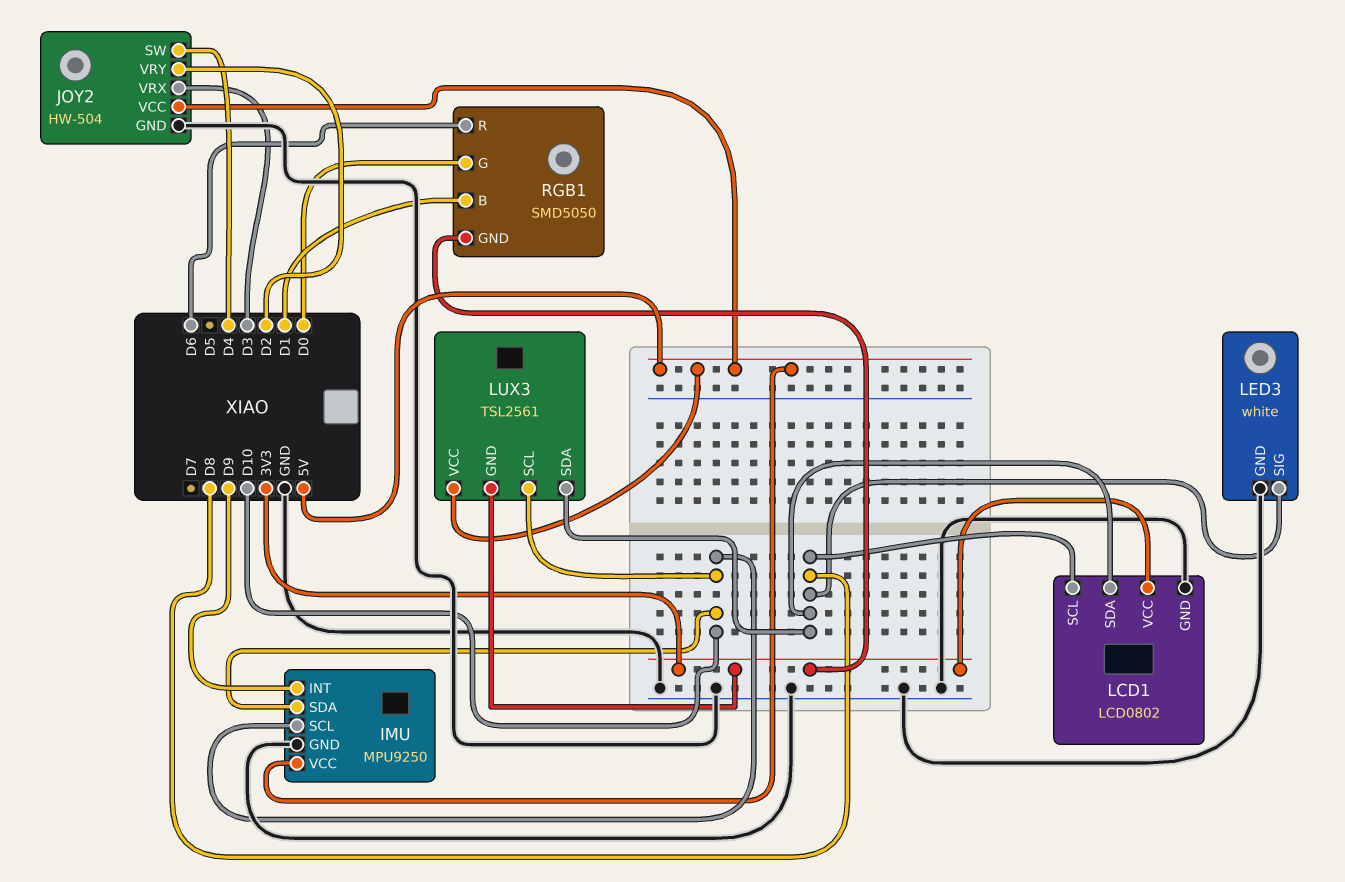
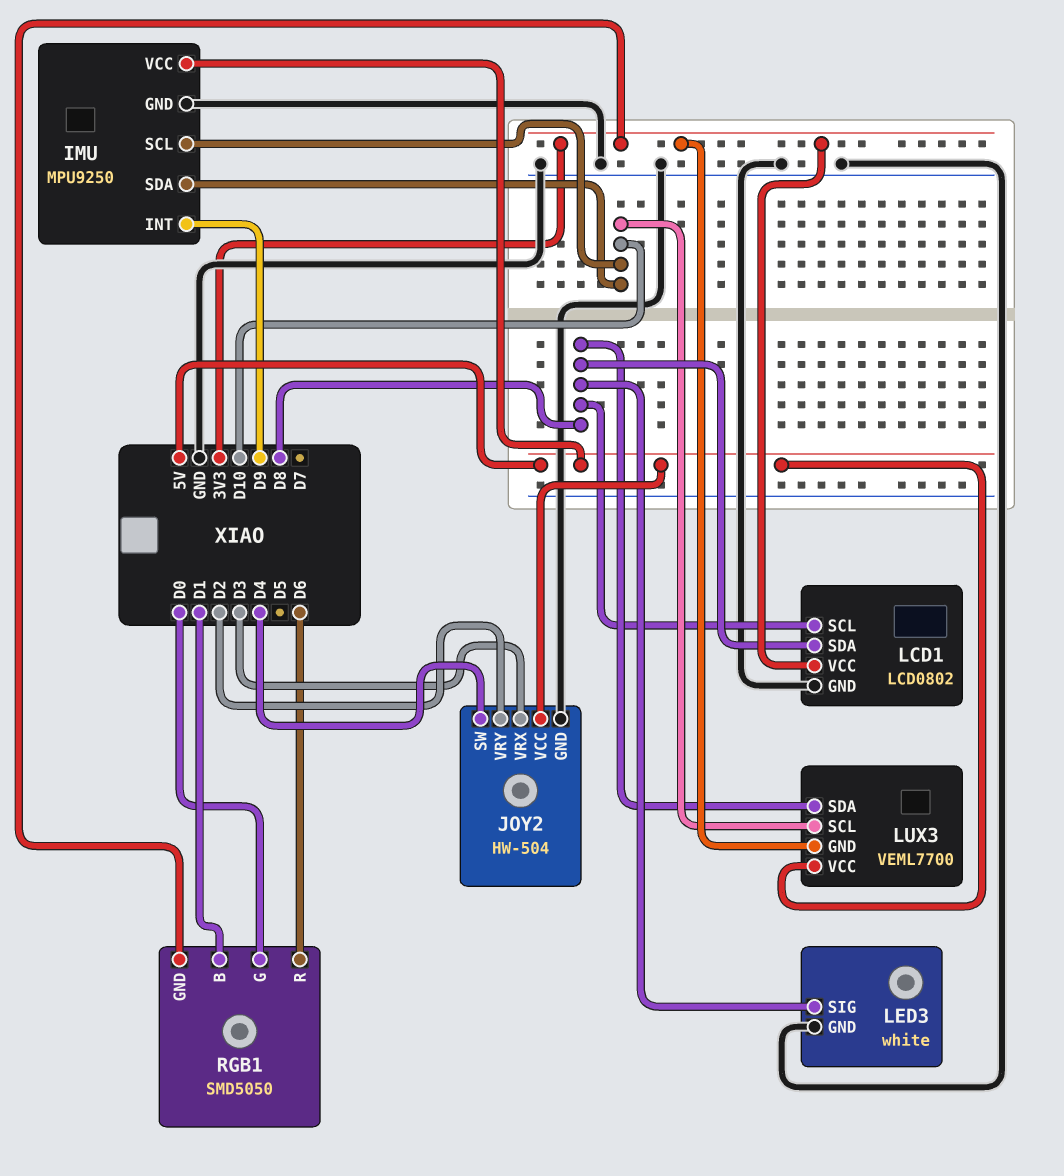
LUX3: TSL2561 -> VEML7700

